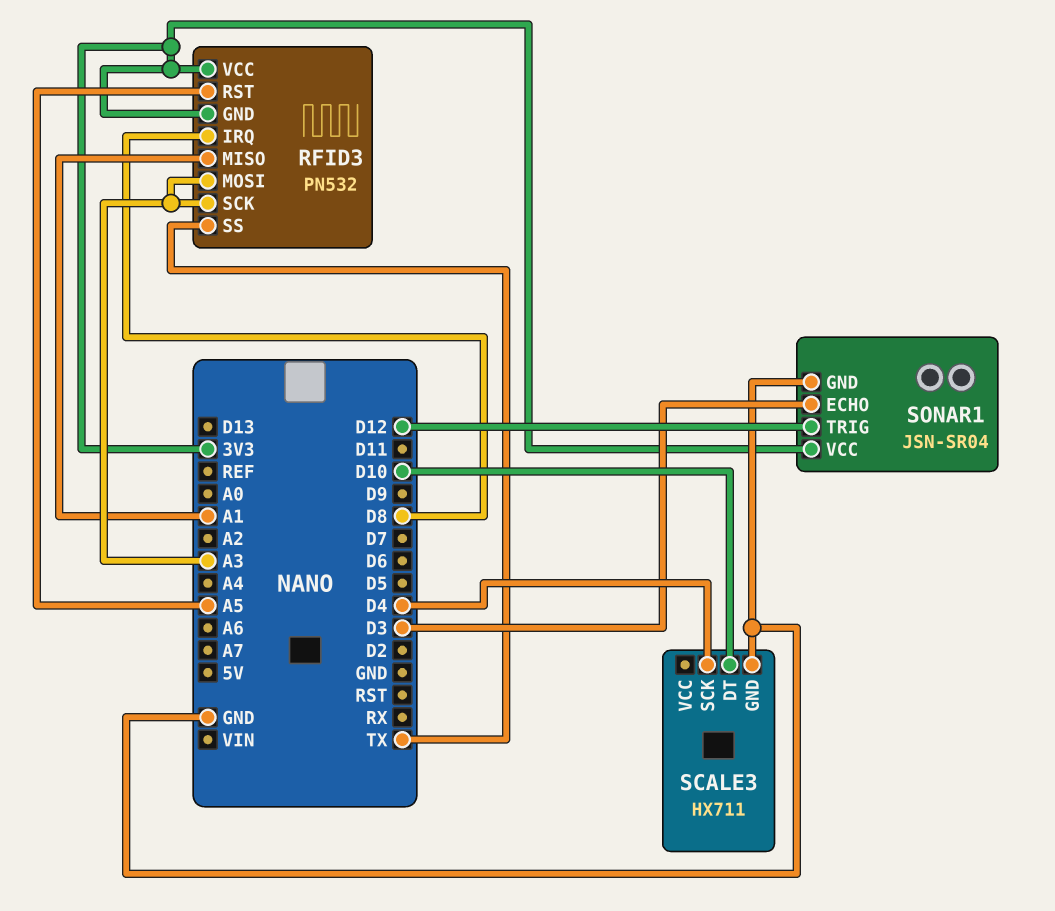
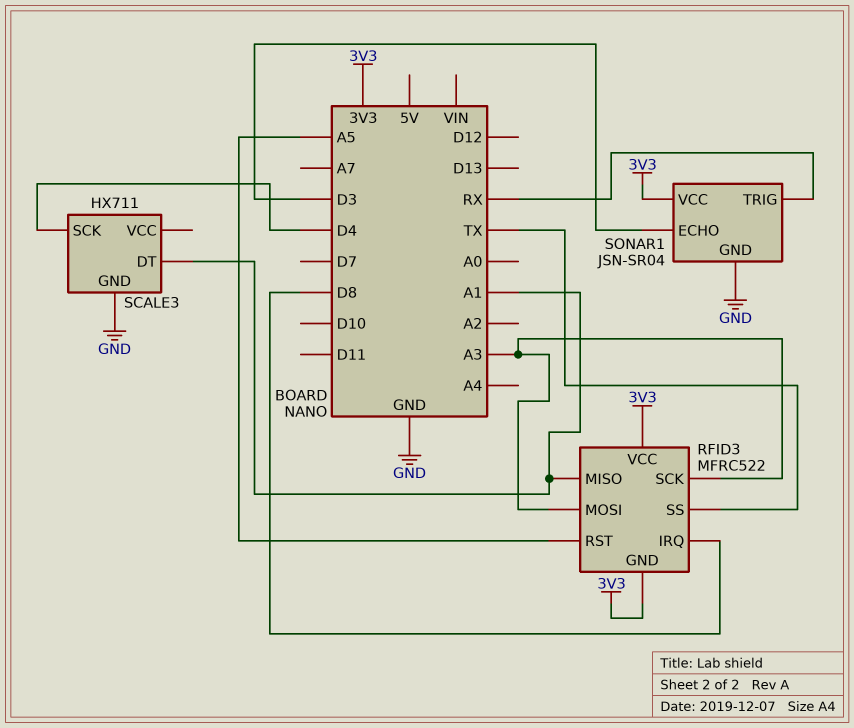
RFID3: PN532 -> MFRC522
SCALE3 pin DT: D10 -> A1
SONAR1 pin TRIG: D12 -> RX

